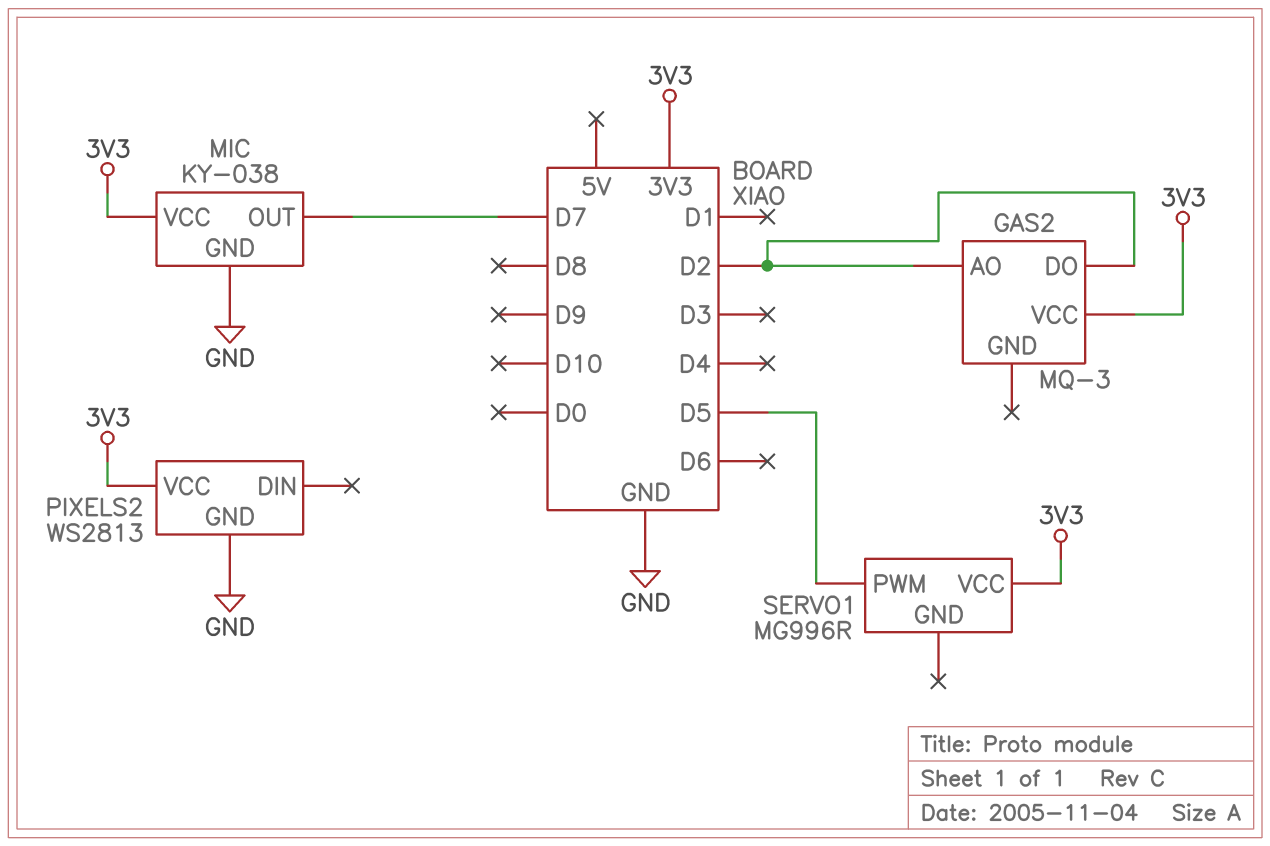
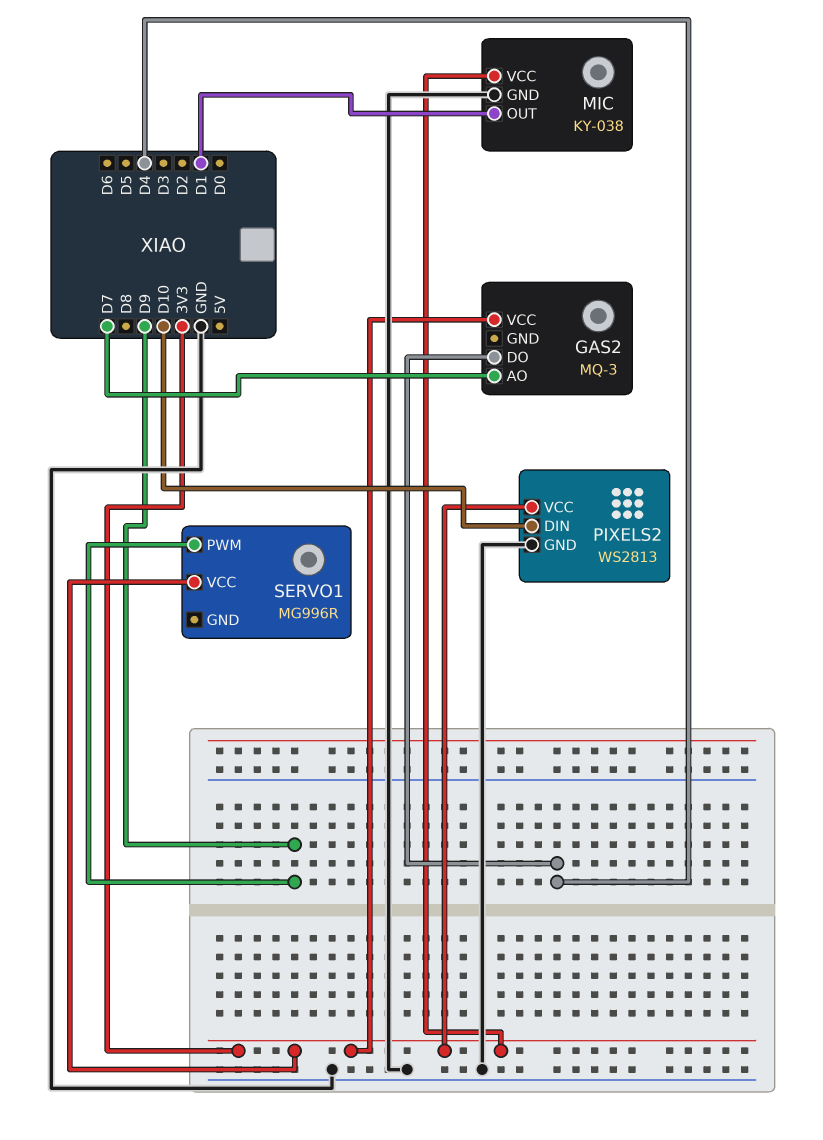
GAS2 pin AO: D2 -> D7
GAS2 pin DO: D2 -> D4
MIC pin OUT: D7 -> D1
PIXELS2 pin DIN: none -> D10
SERVO1 pin PWM: D5 -> D9

